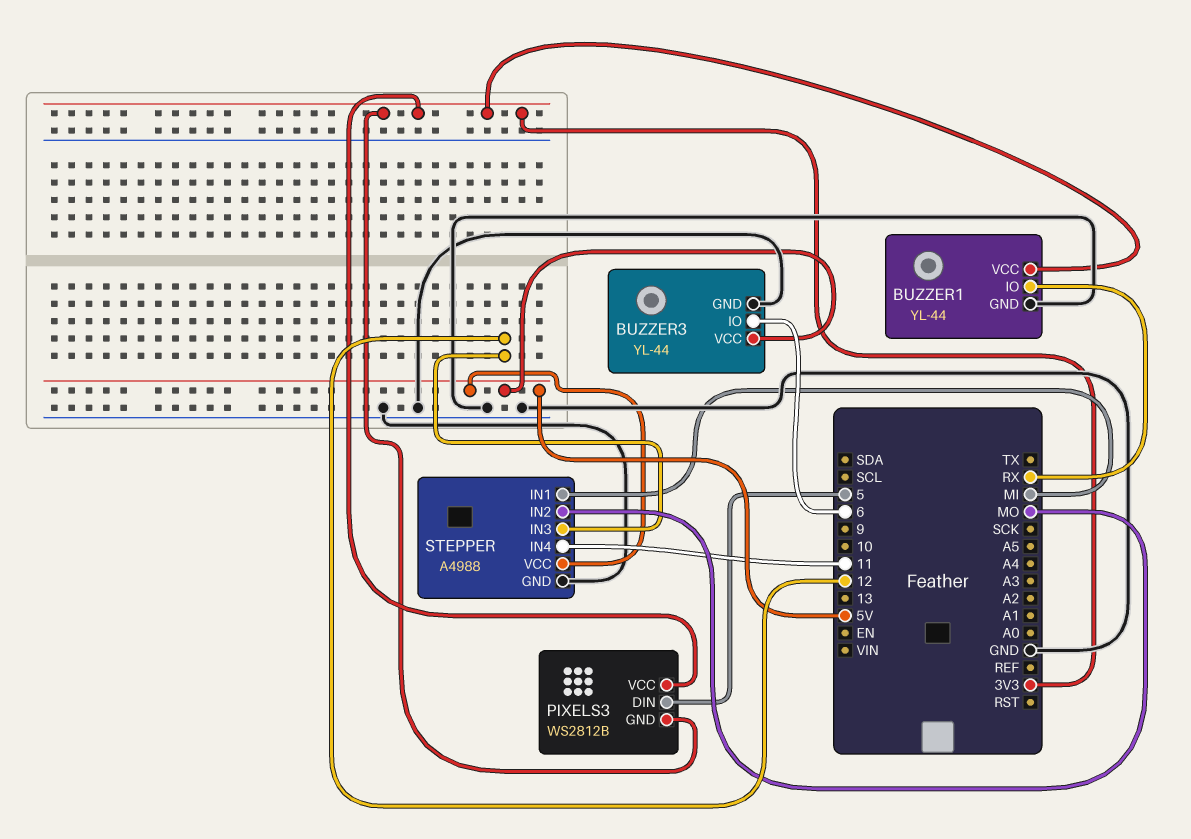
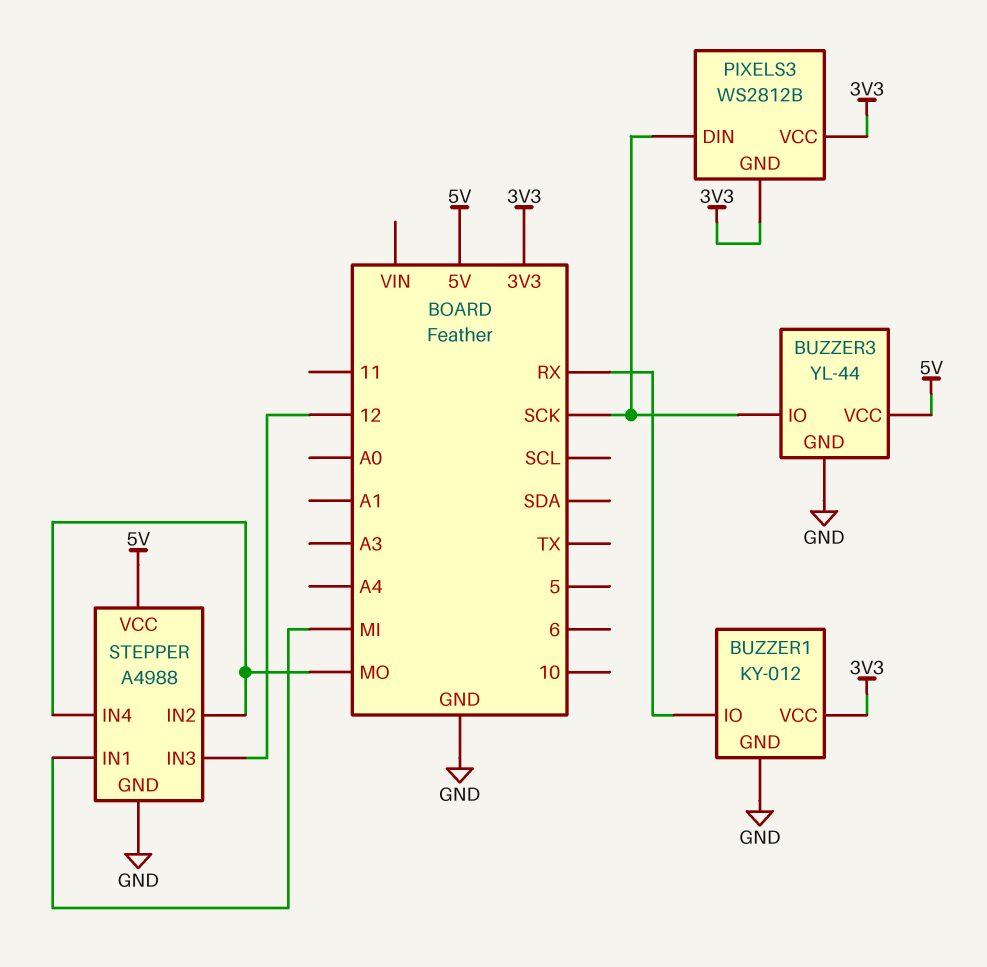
BUZZER1: YL-44 -> KY-012
BUZZER3 pin IO: 6 -> SCK
PIXELS3 pin DIN: 5 -> SCK
STEPPER pin IN4: 11 -> MO

